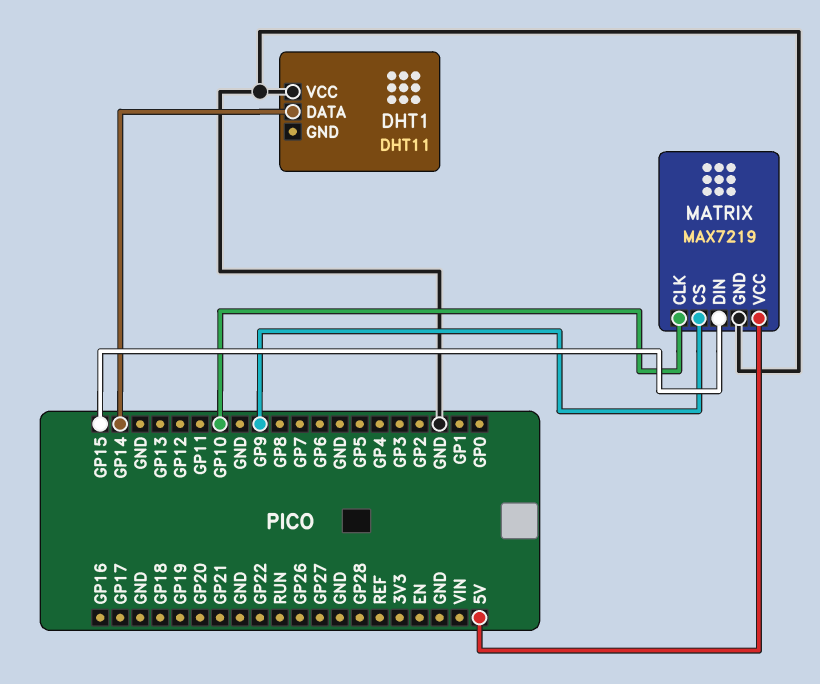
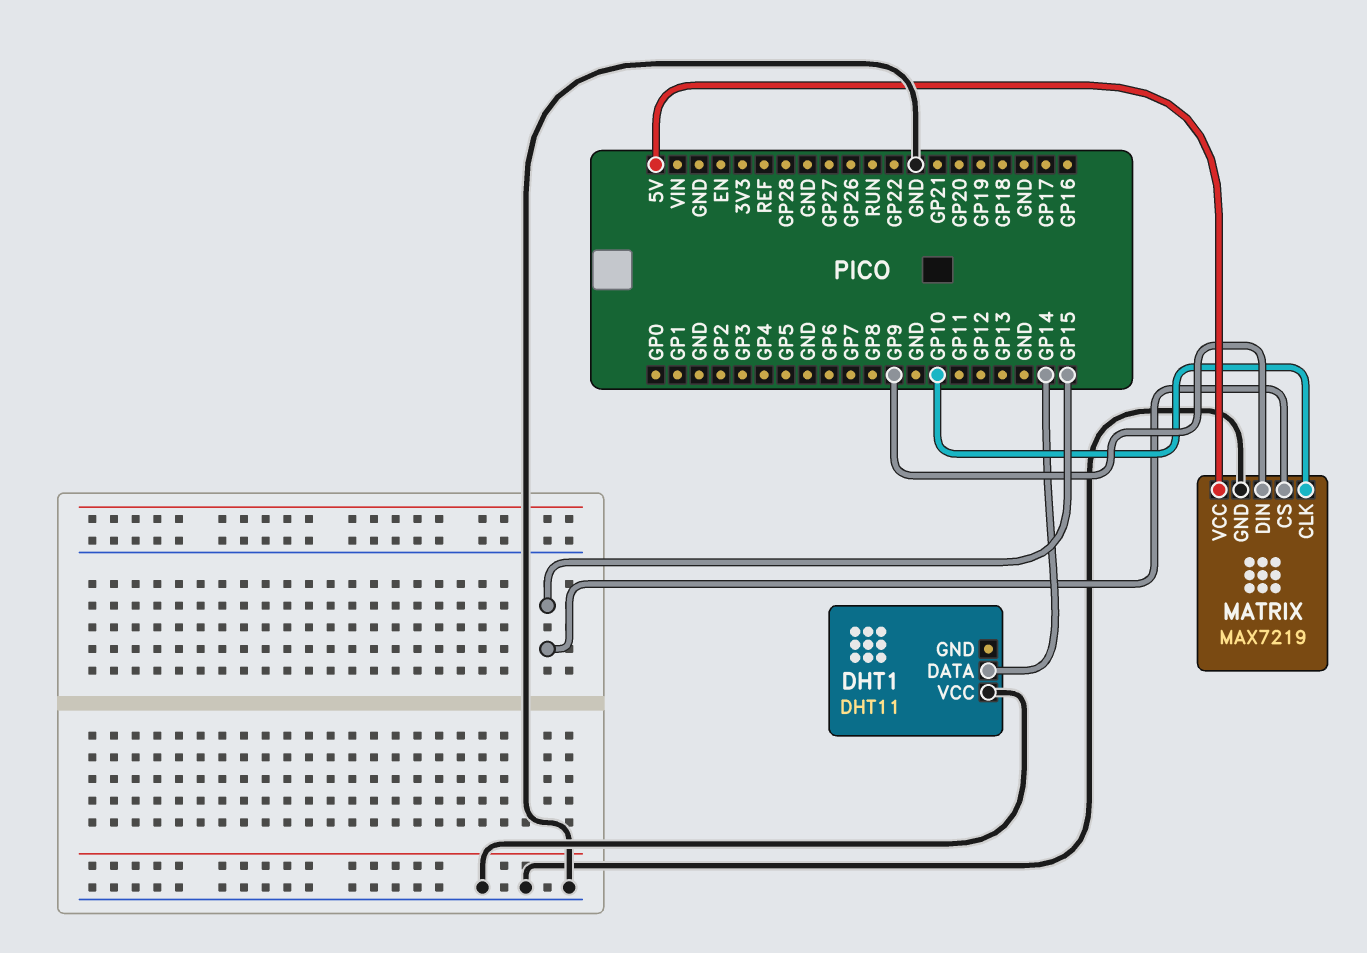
MATRIX pin CS: GP9 -> GP15
MATRIX pin DIN: GP15 -> GP9

